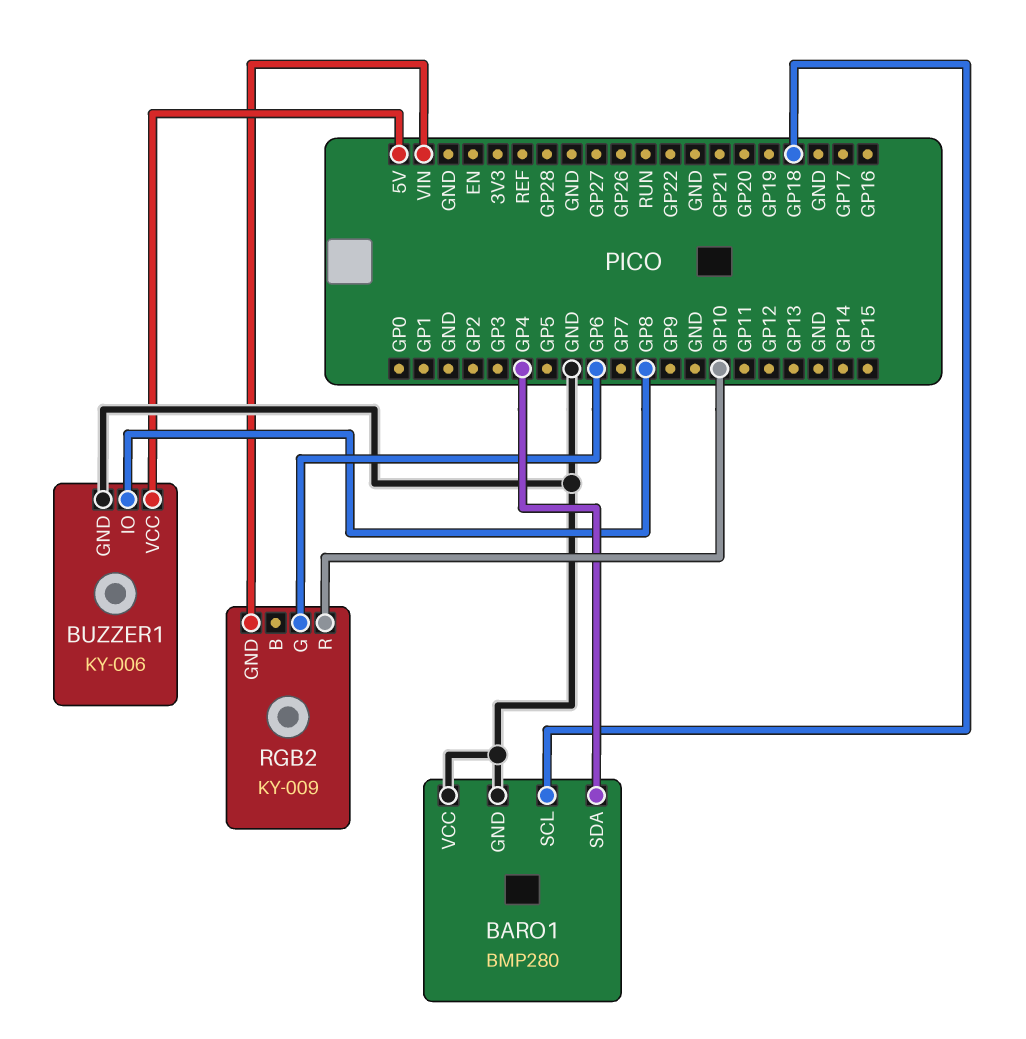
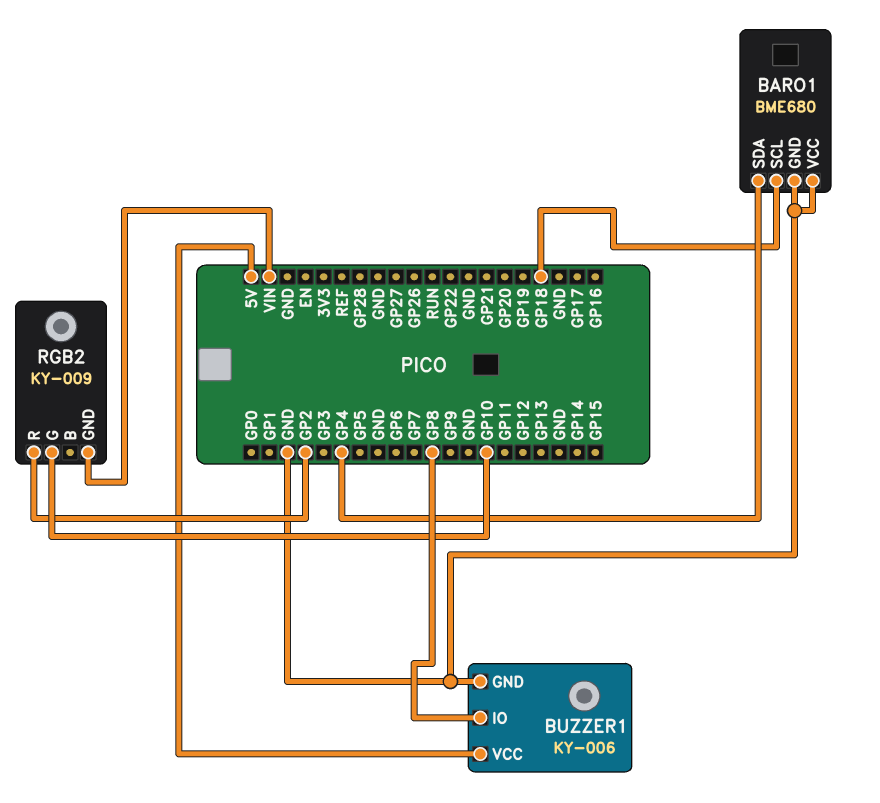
BARO1: BMP280 -> BME680
RGB2 pin G: GP6 -> GP10
RGB2 pin R: GP10 -> GP2

